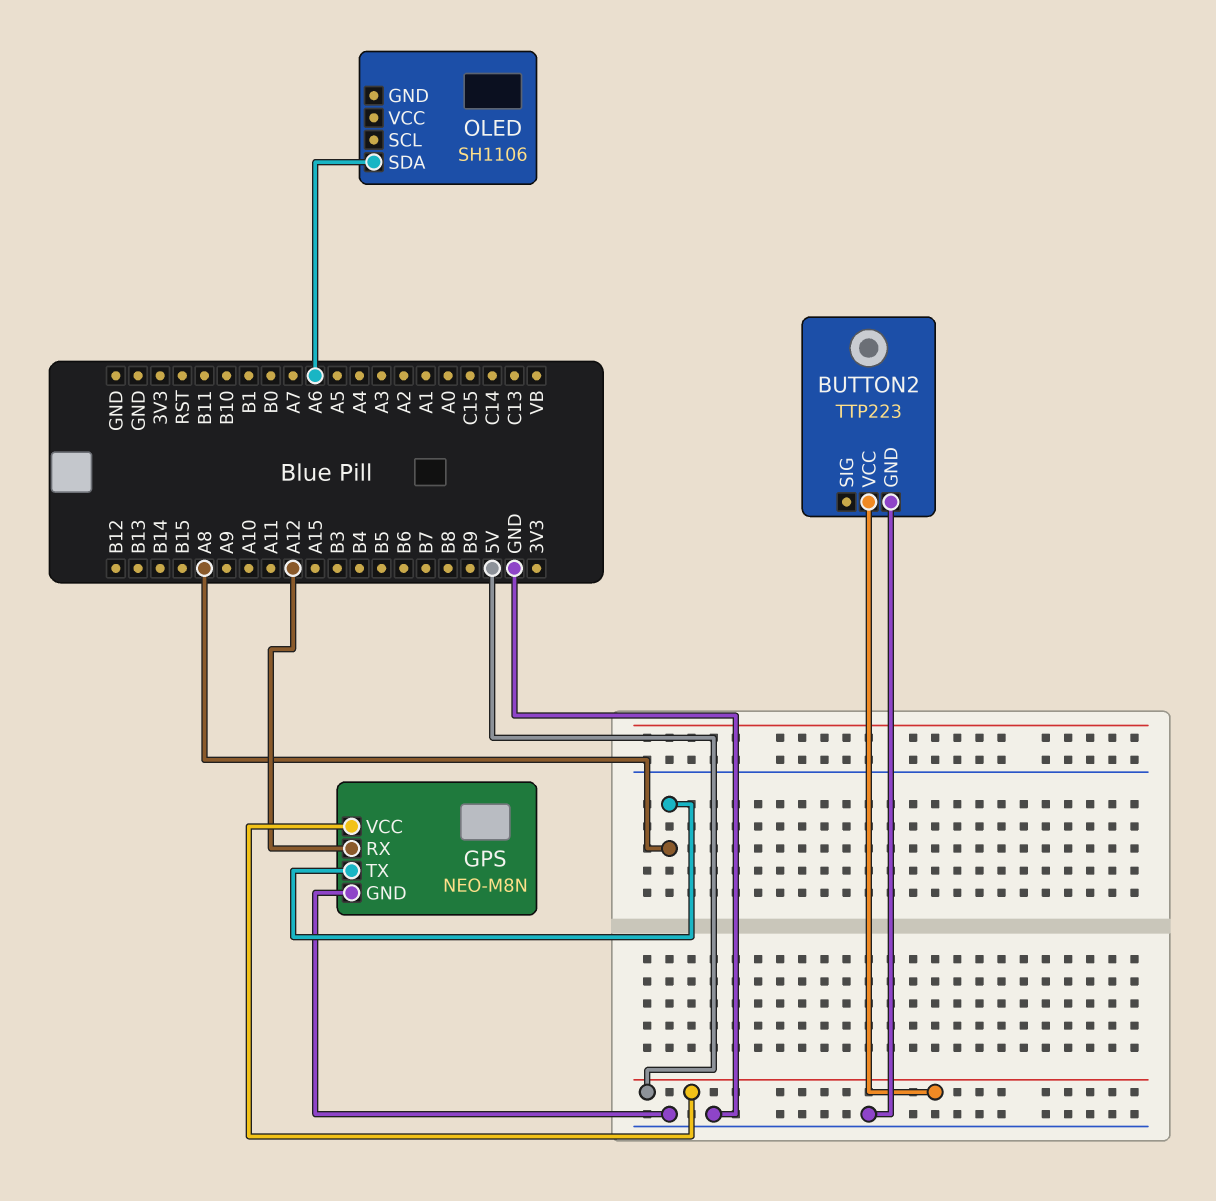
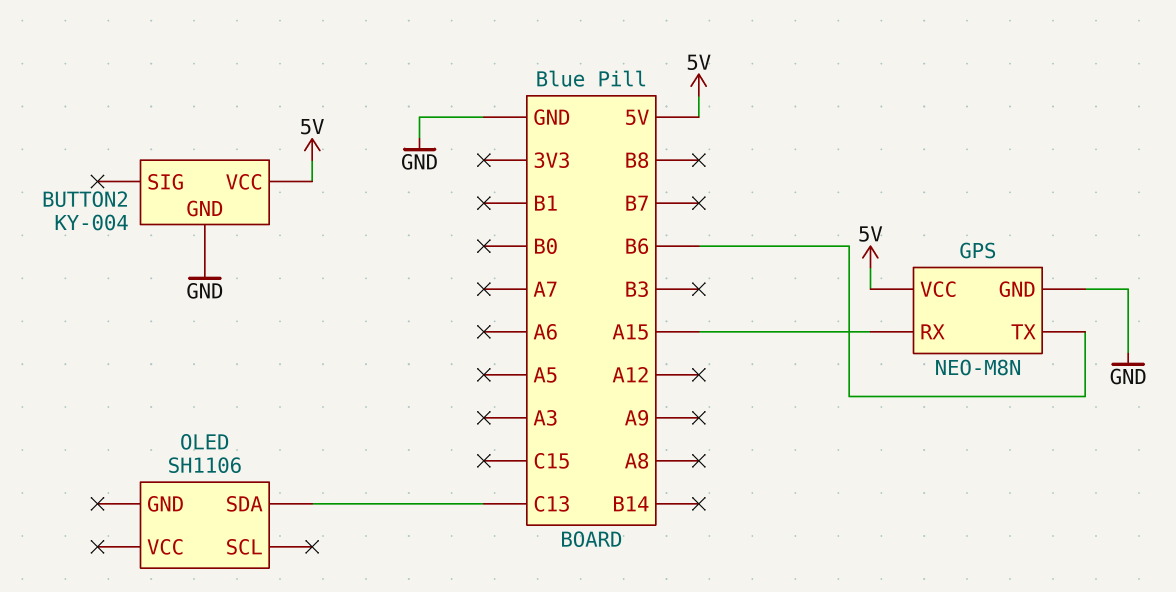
BUTTON2: TTP223 -> KY-004
GPS pin RX: A12 -> A15
GPS pin TX: A8 -> B6
OLED pin SDA: A6 -> C13

